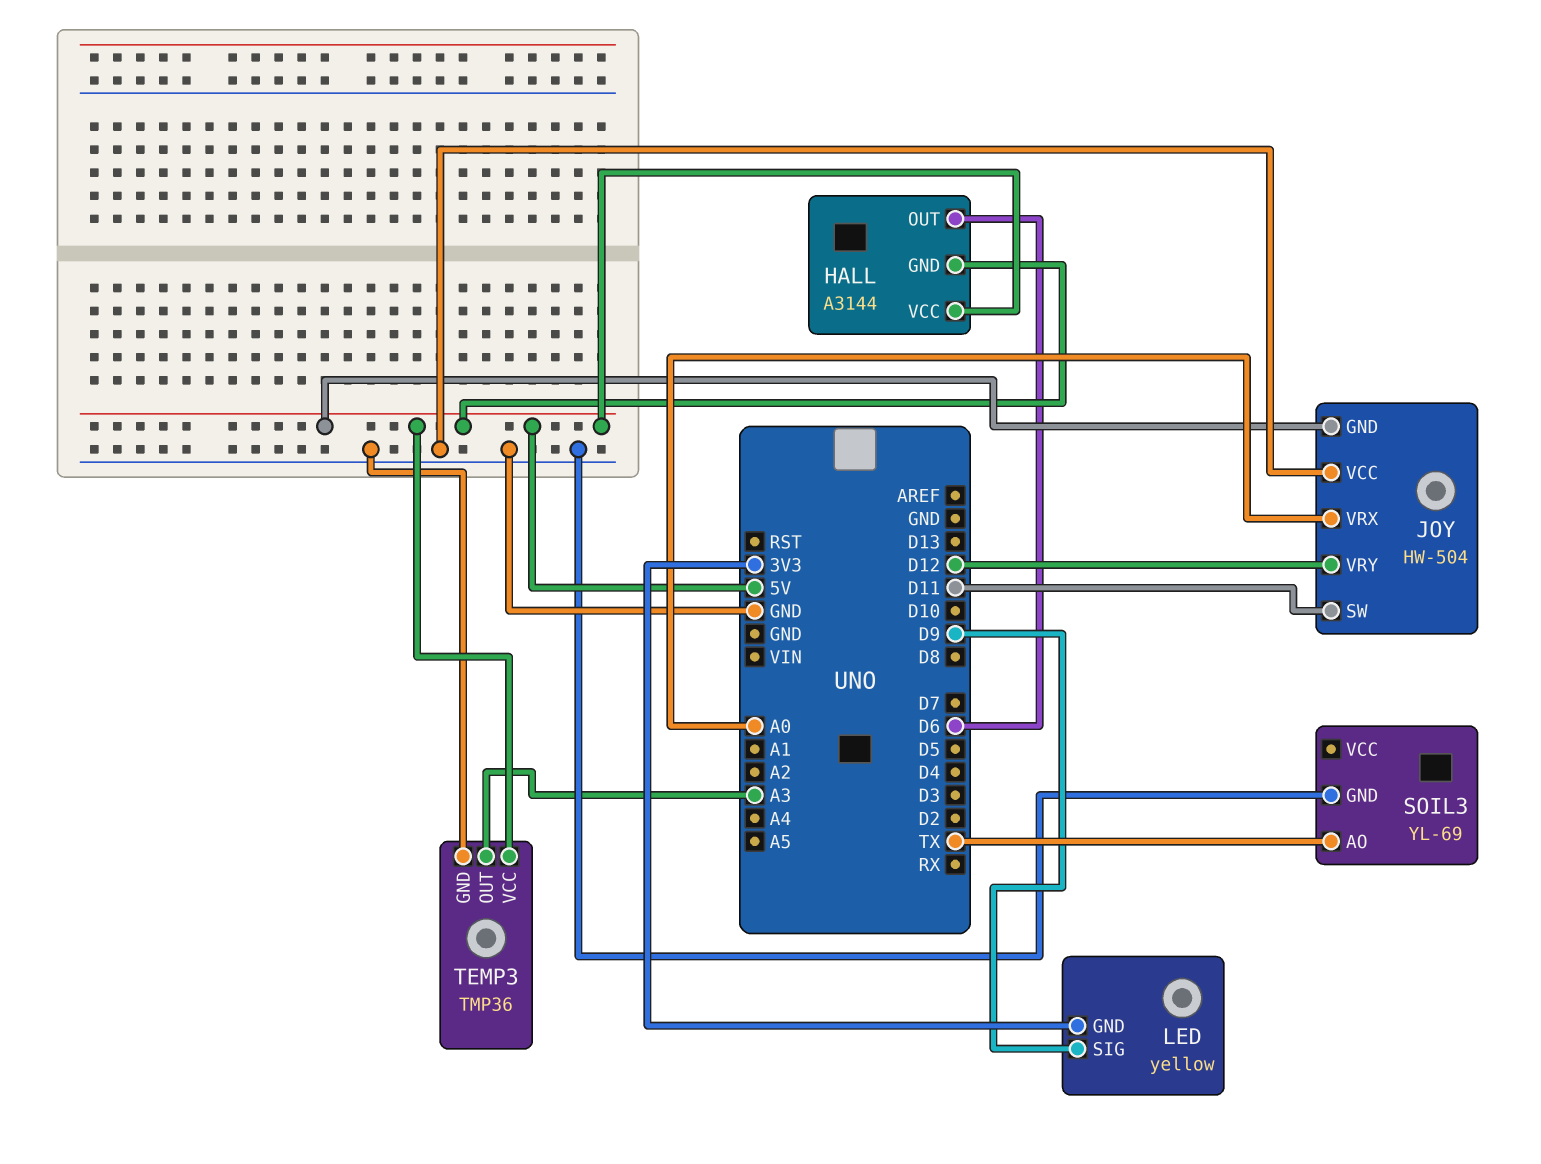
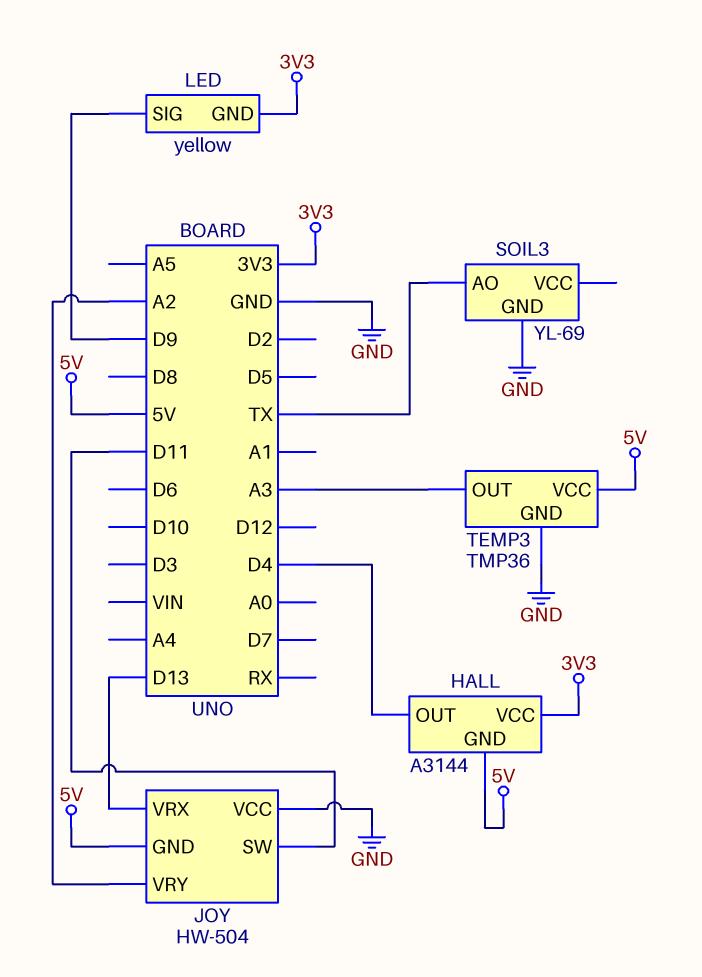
HALL pin OUT: D6 -> D4
HALL pin VCC: 5V -> 3V3
JOY pin VRX: A0 -> D13
JOY pin VRY: D12 -> A2

